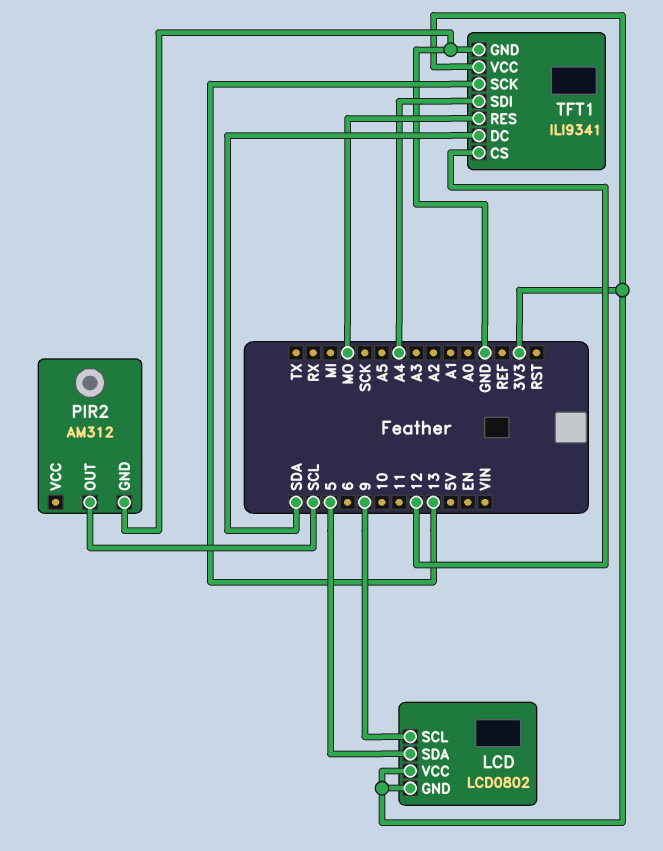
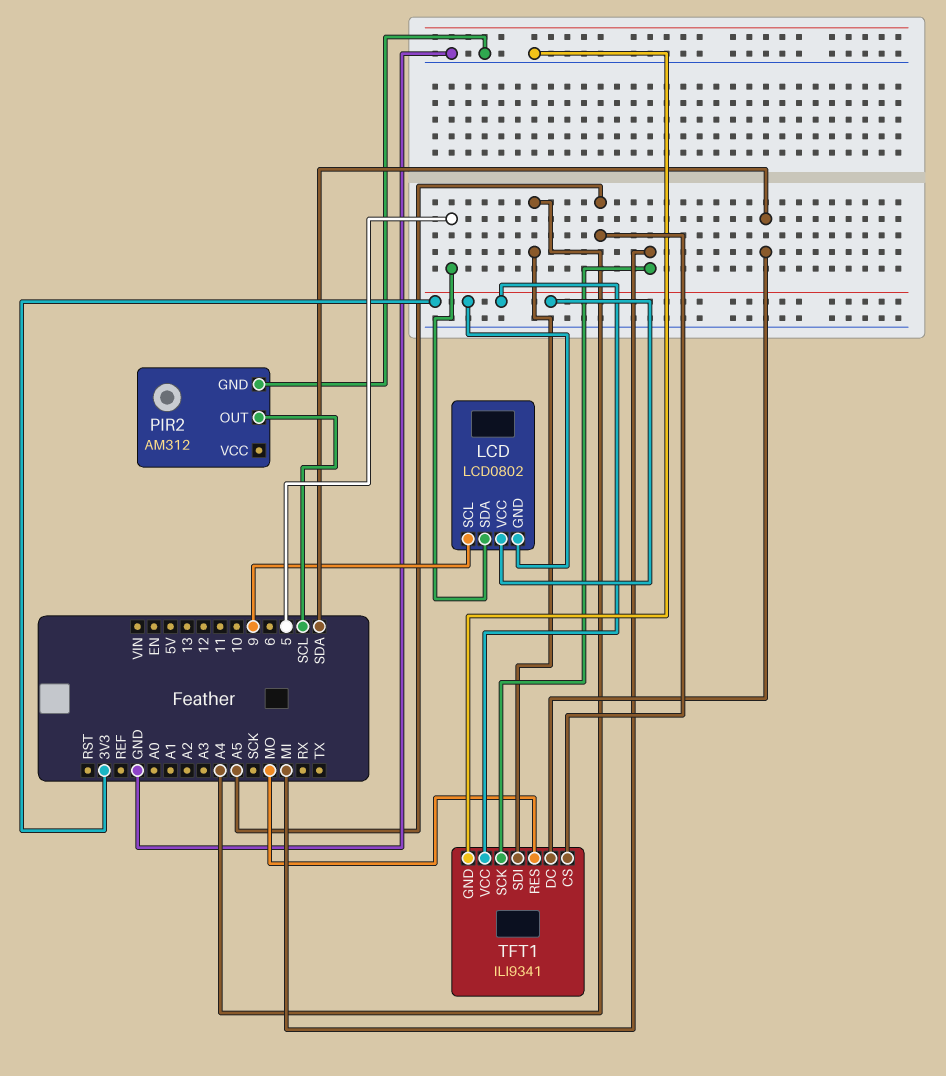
TFT1 pin CS: 12 -> A5
TFT1 pin SCK: 13 -> MI

